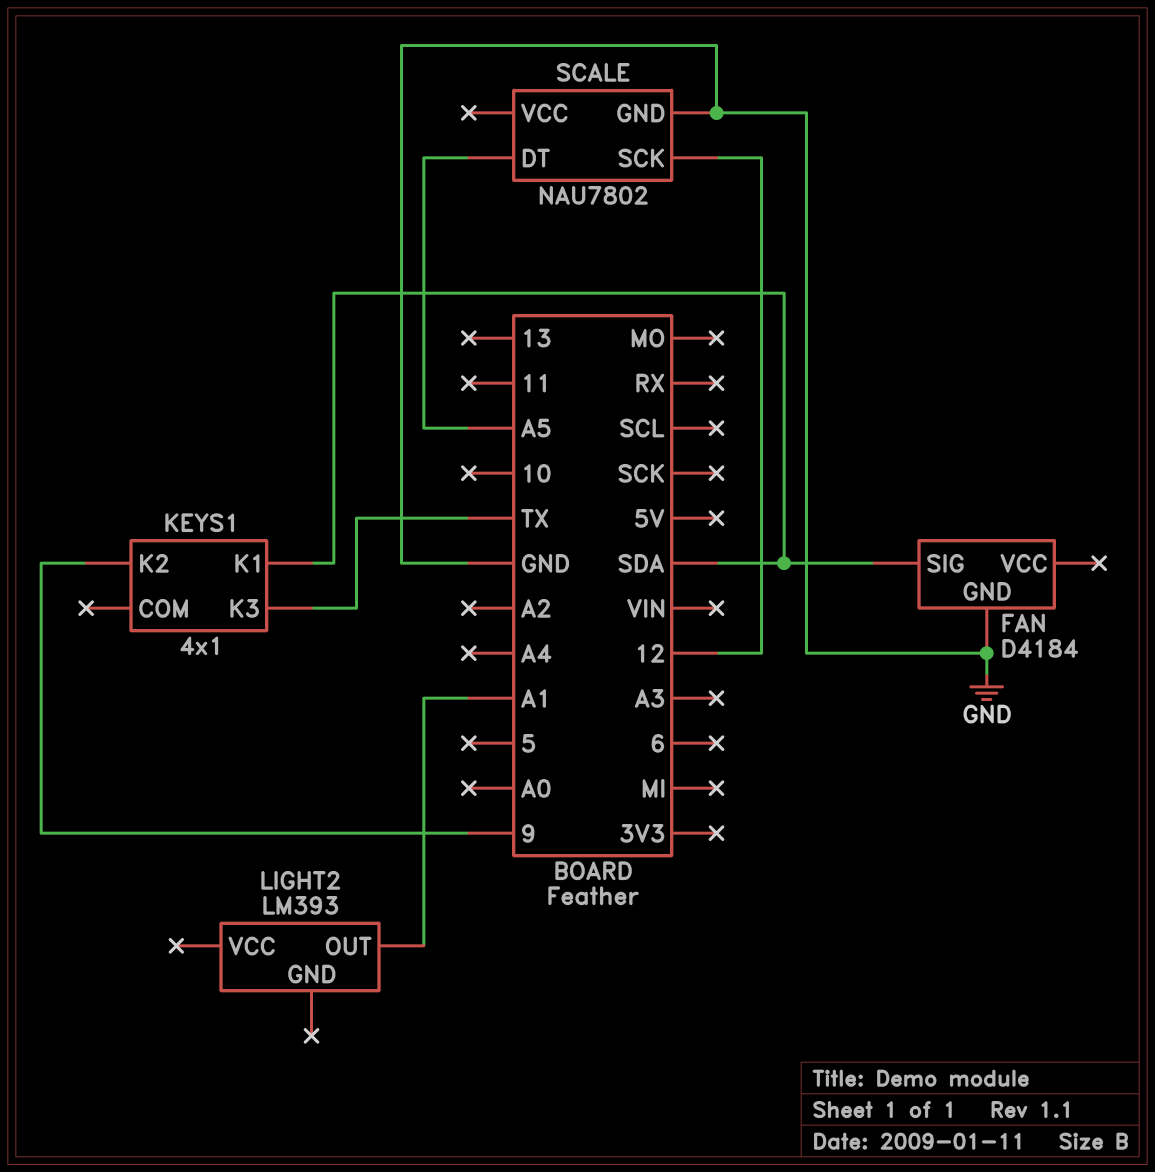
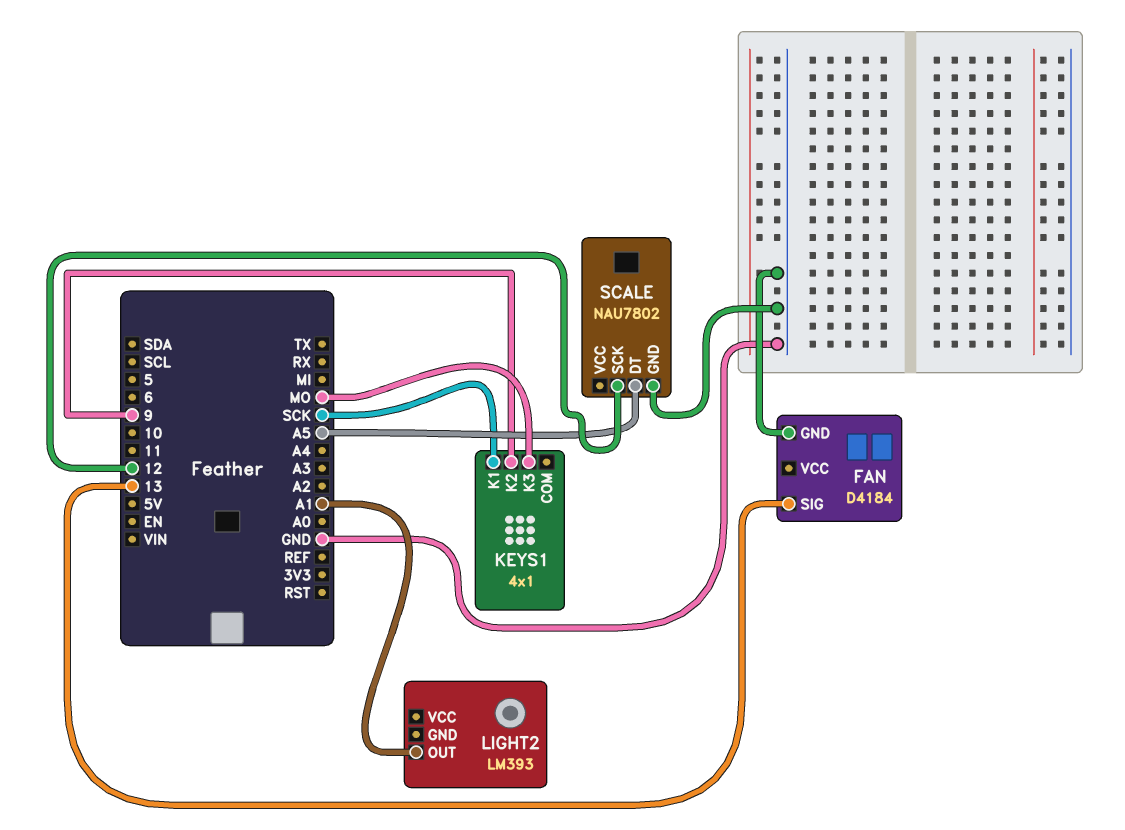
FAN pin SIG: SDA -> 13
KEYS1 pin K1: SDA -> SCK
KEYS1 pin K3: TX -> MO

